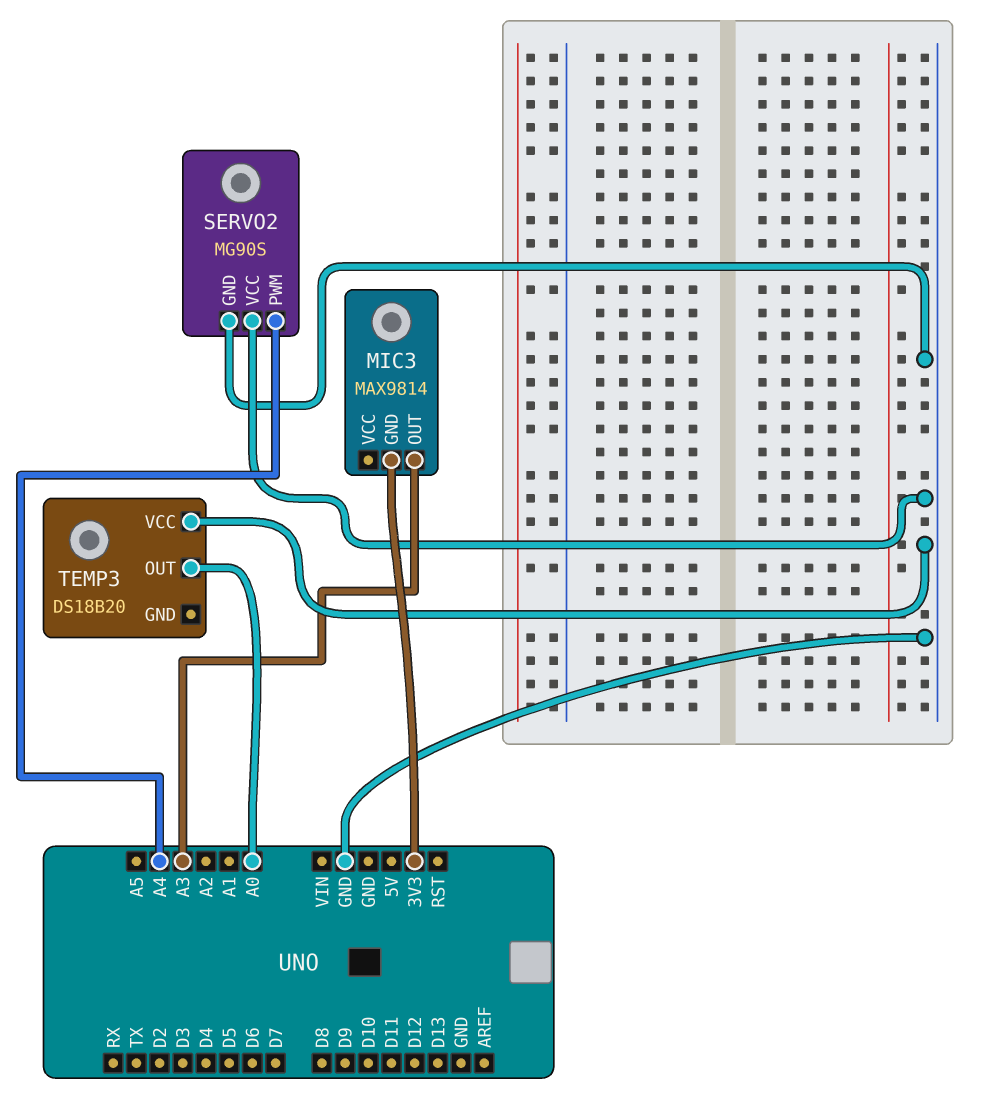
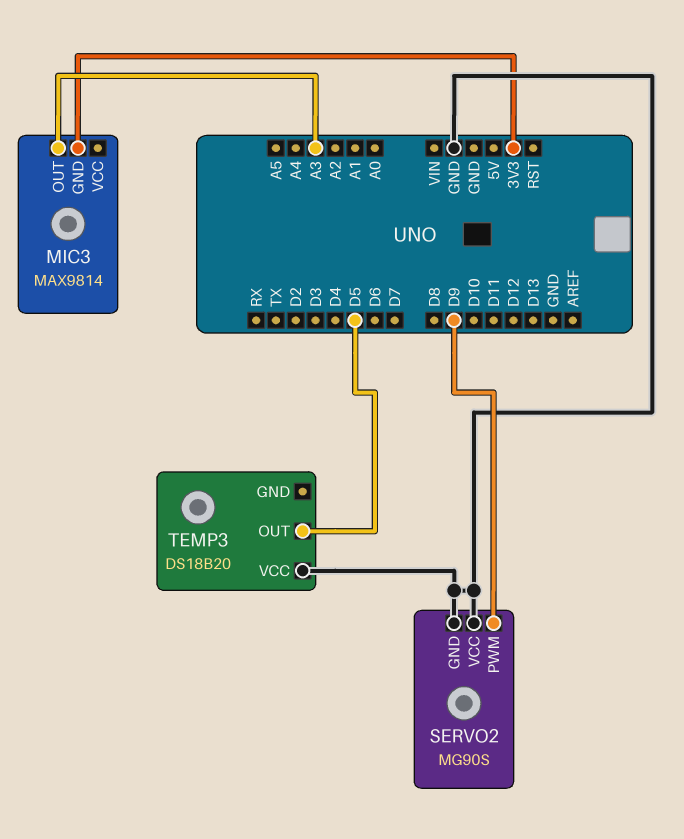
SERVO2 pin PWM: A4 -> D9
TEMP3 pin OUT: A0 -> D5

